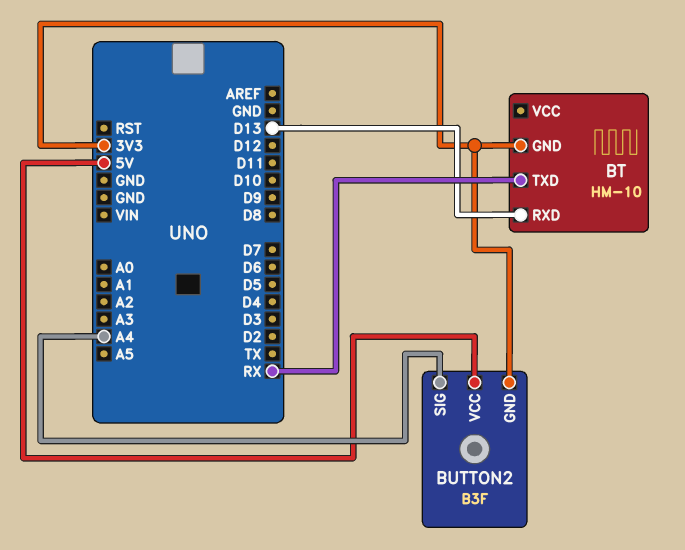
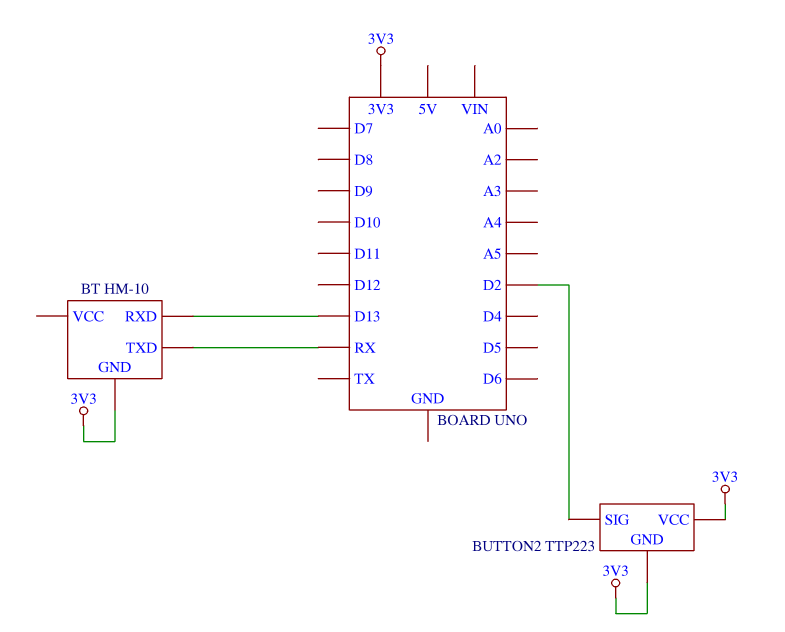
BUTTON2: B3F -> TTP223
BUTTON2 pin SIG: A4 -> D2
BUTTON2 pin VCC: 5V -> 3V3

